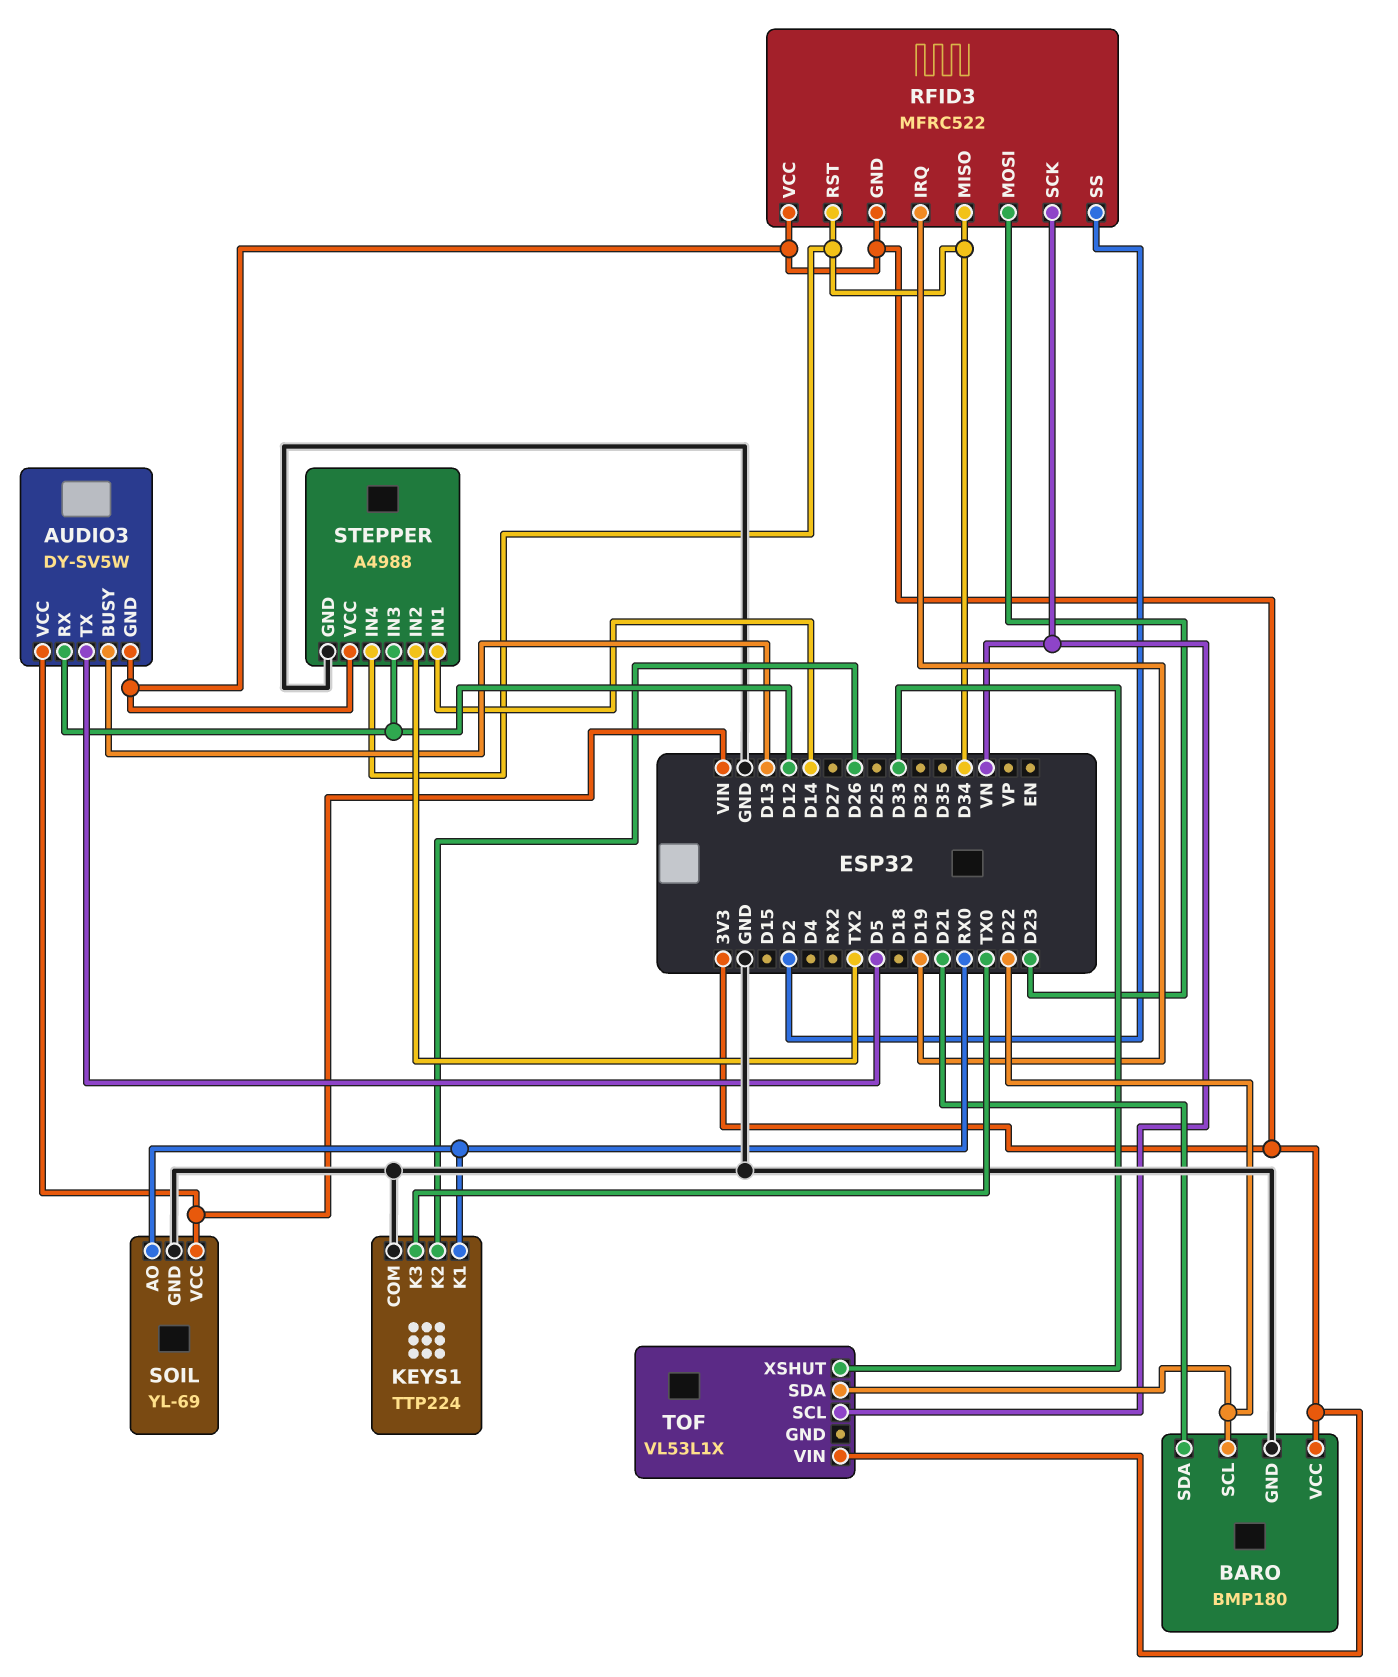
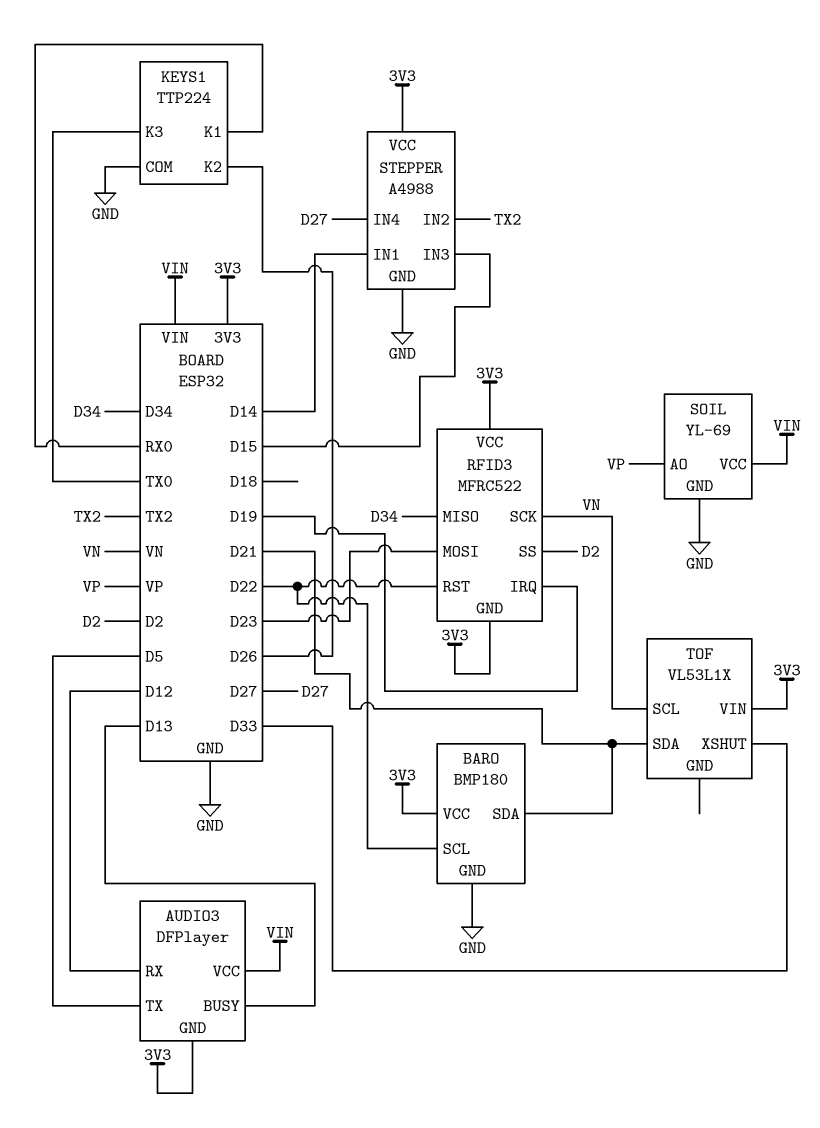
AUDIO3: DY-SV5W -> DFPlayer
RFID3 pin RST: D34 -> D22
SOIL pin AO: RX0 -> VP
STEPPER pin IN3: D12 -> D15
STEPPER pin IN4: D34 -> D27
TOF pin SDA: D22 -> D21

